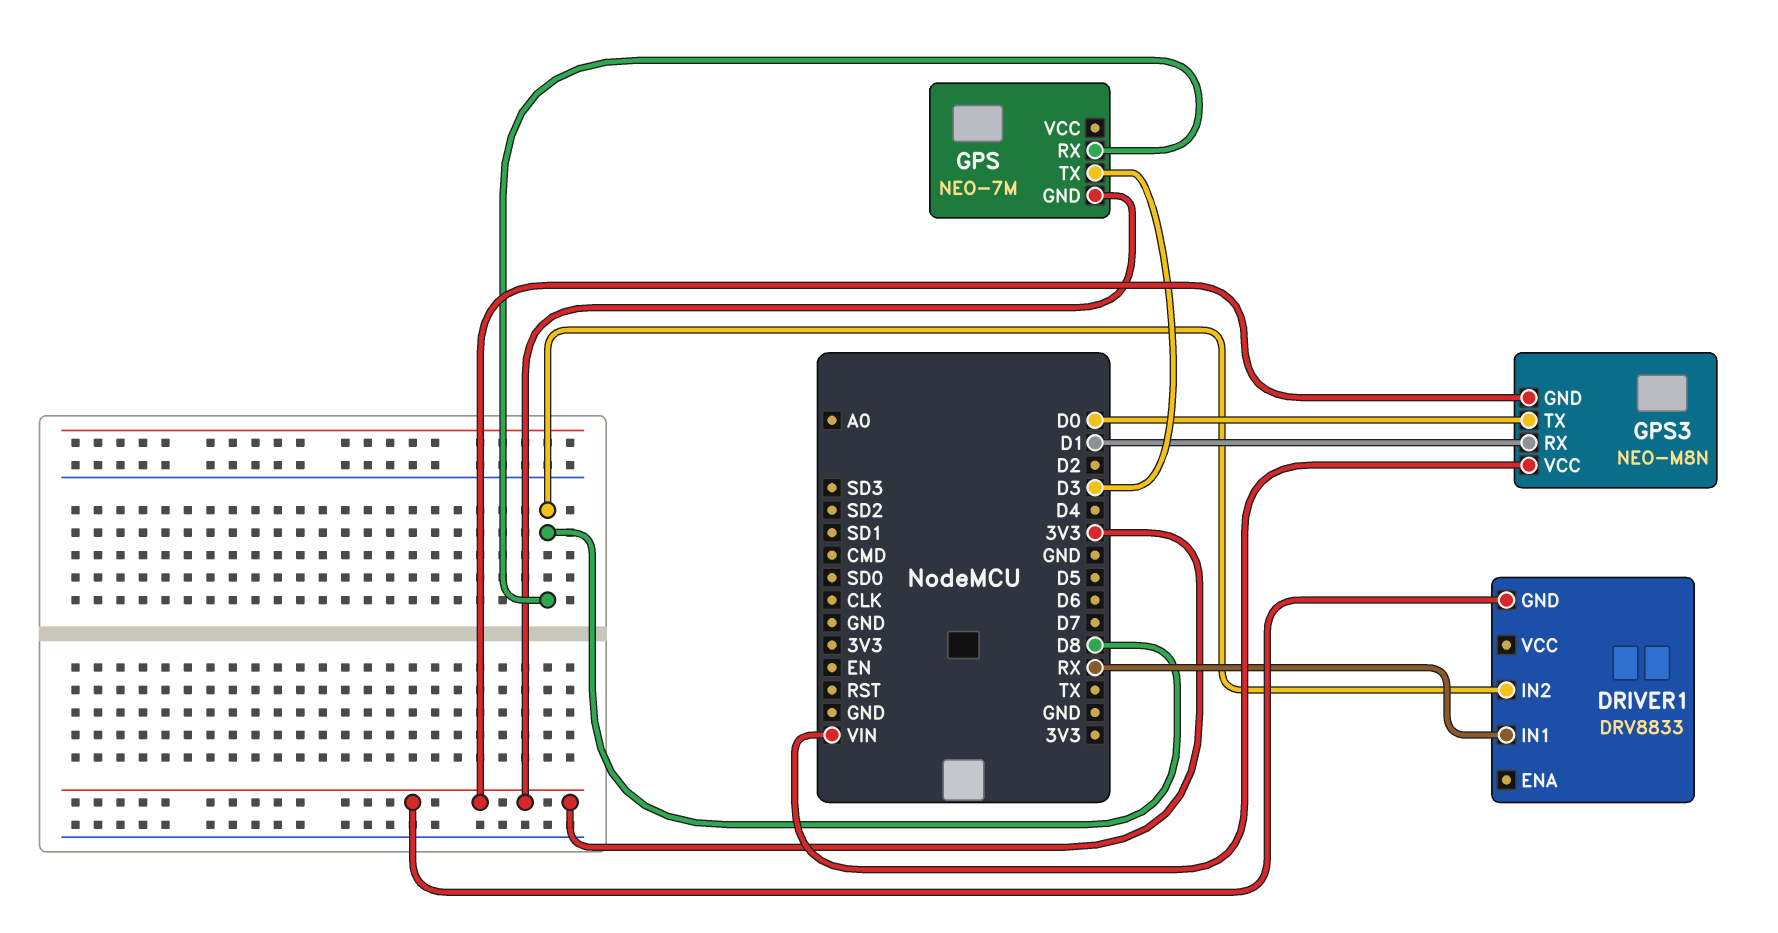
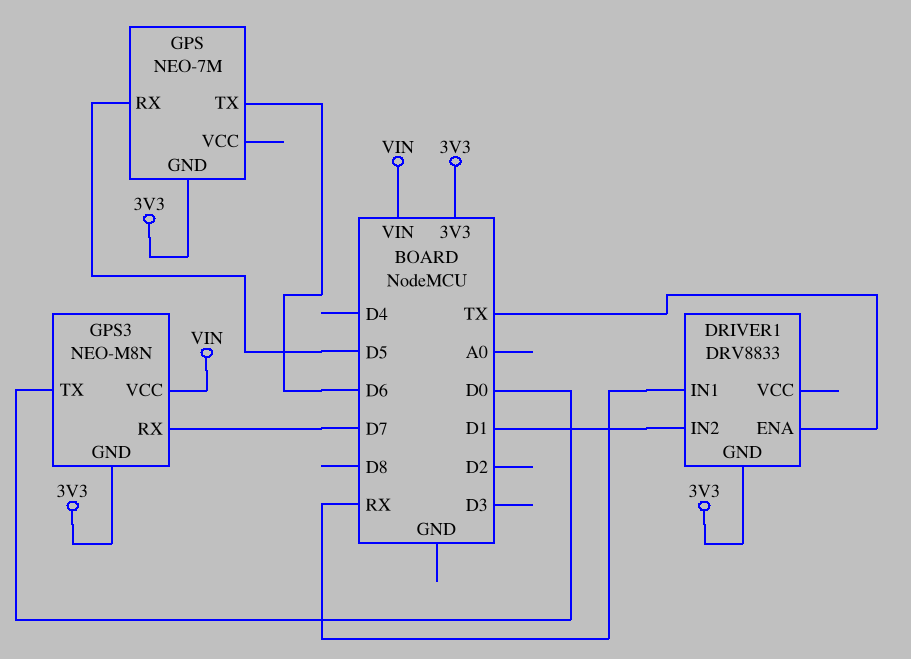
DRIVER1 pin ENA: none -> TX
DRIVER1 pin IN2: D8 -> D1
GPS pin RX: D8 -> D5
GPS pin TX: D3 -> D6
GPS3 pin RX: D1 -> D7

